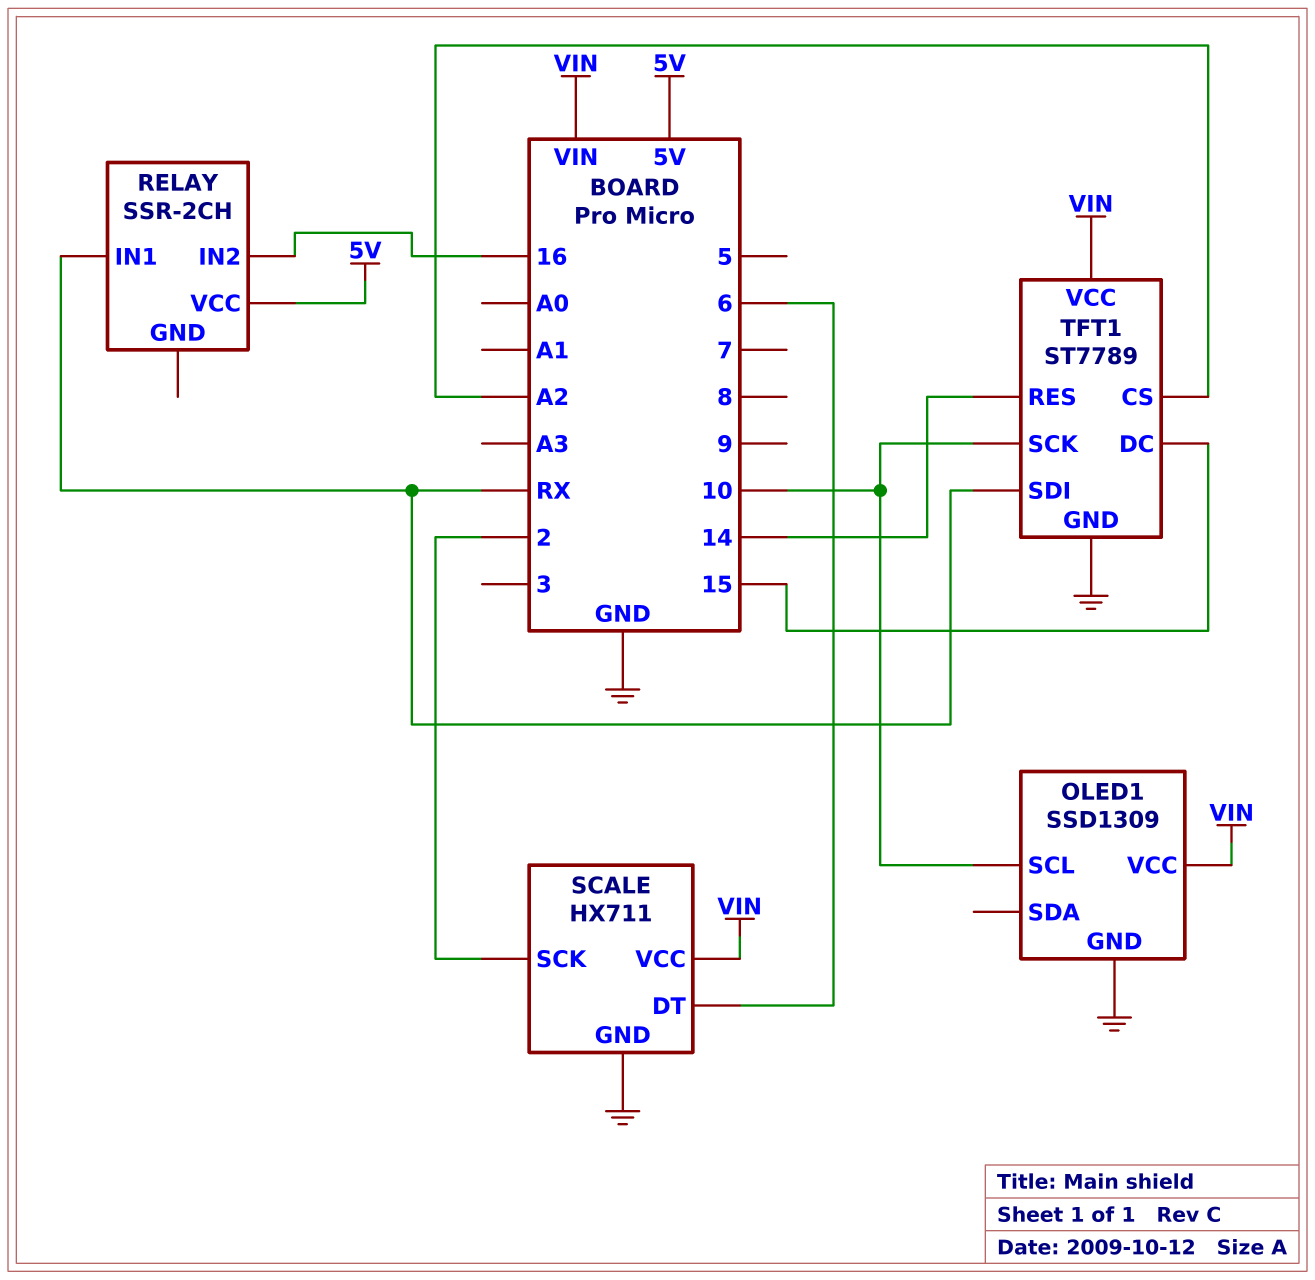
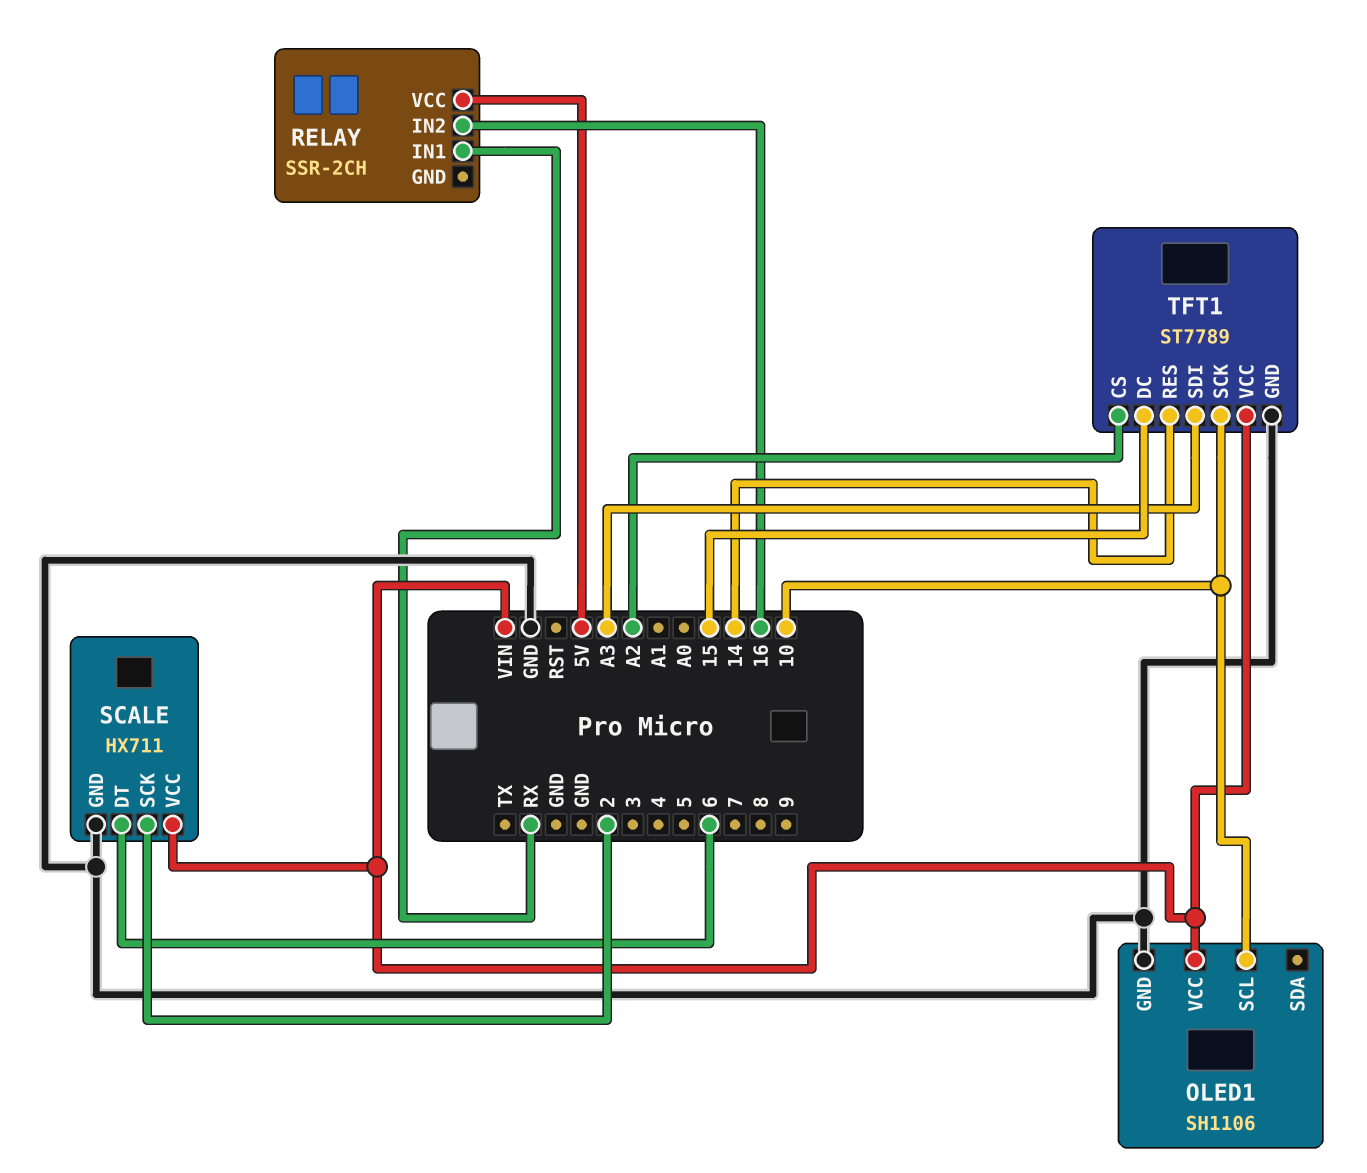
OLED1: SSD1309 -> SH1106
TFT1 pin SDI: RX -> A3

